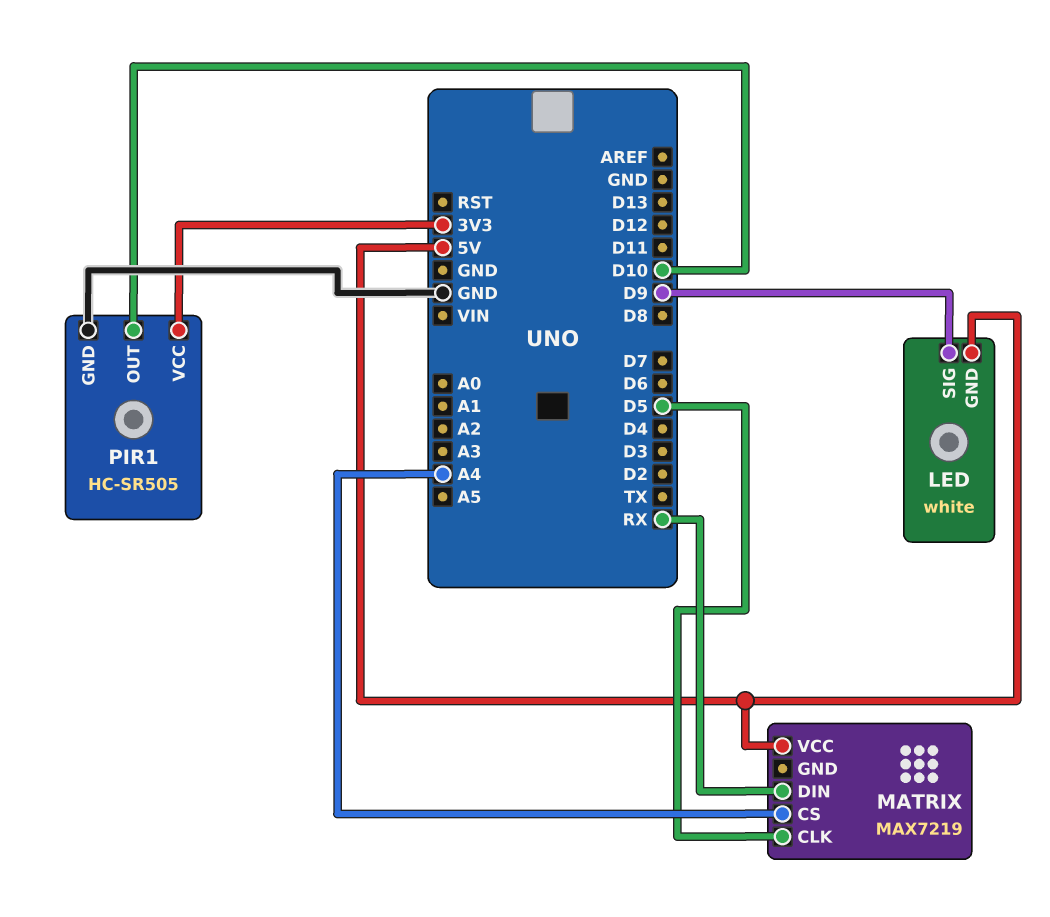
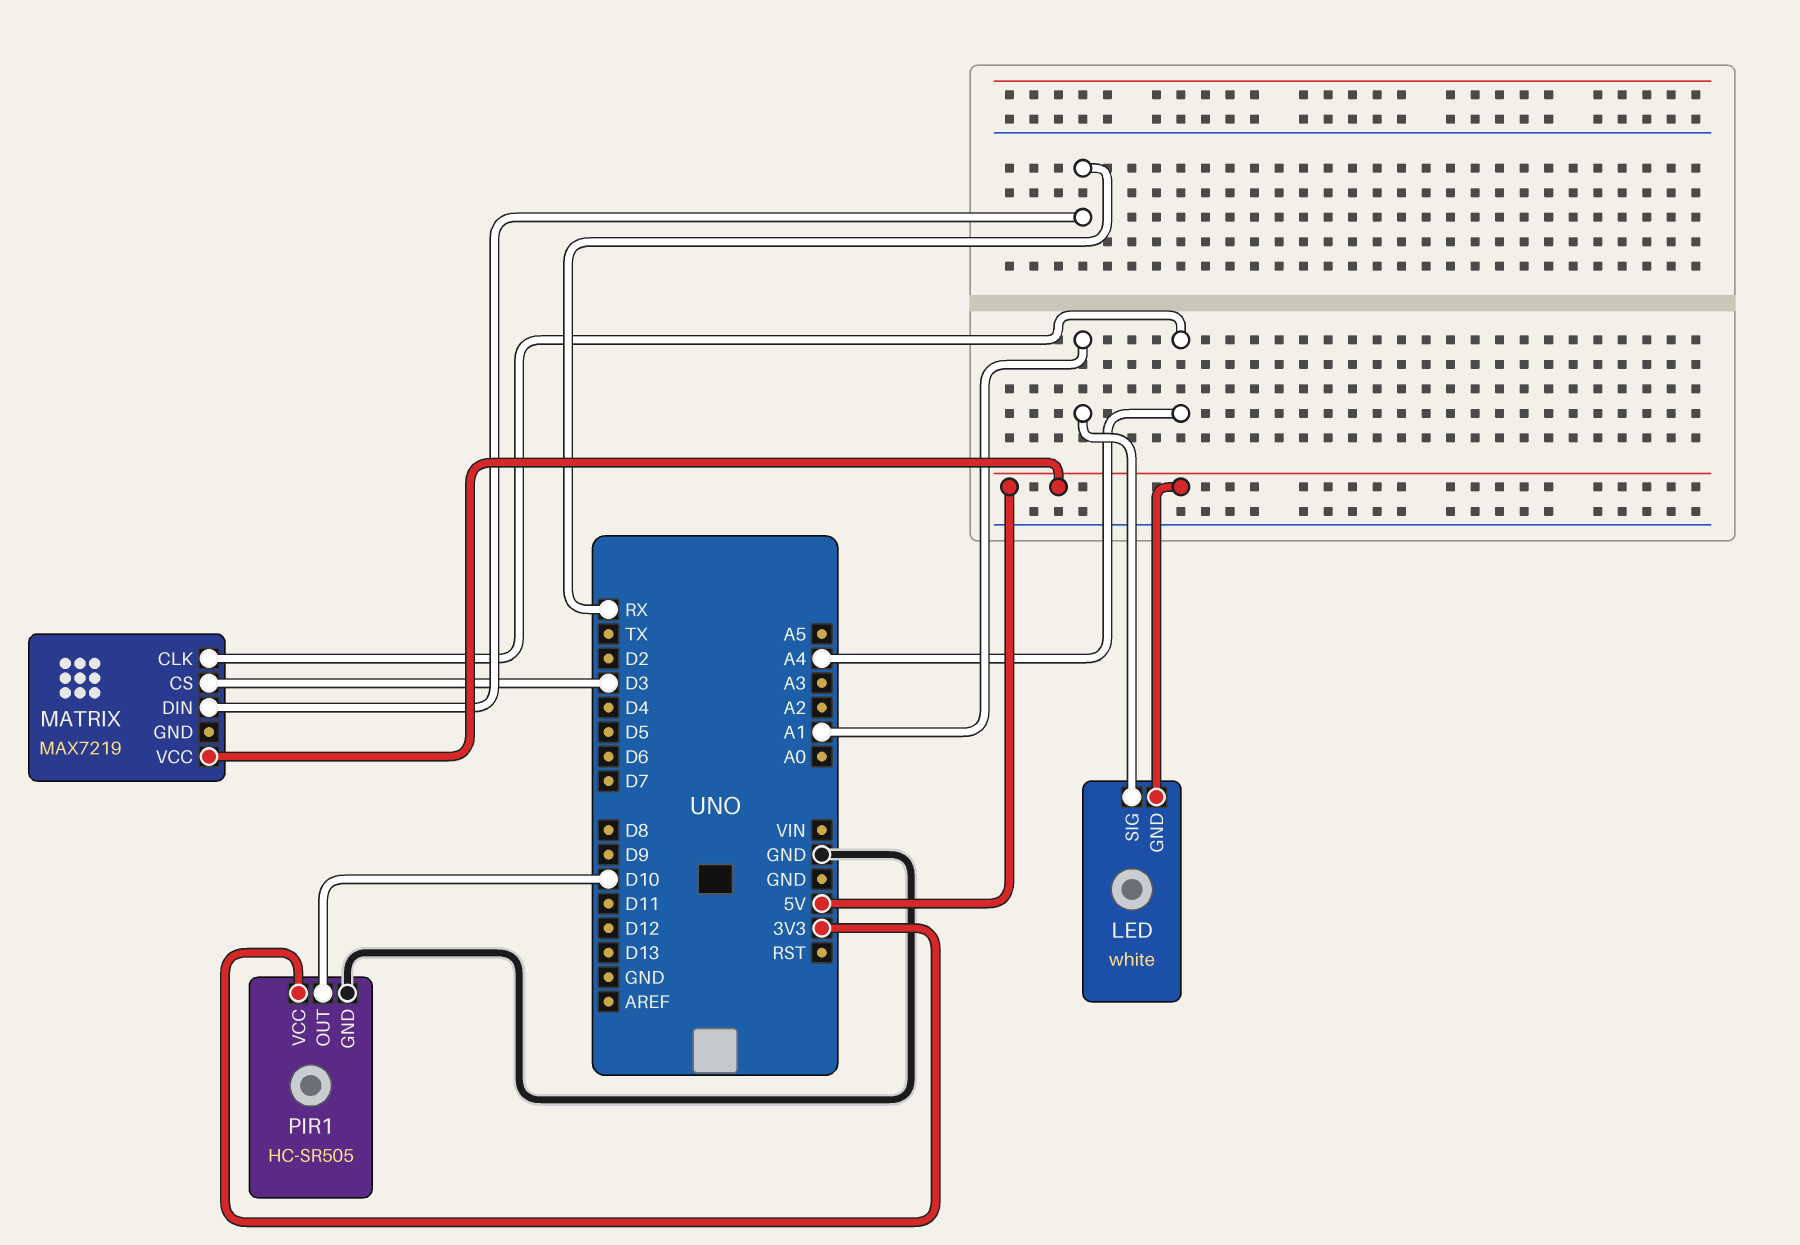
LED pin SIG: D9 -> A1
MATRIX pin CLK: D5 -> A4
MATRIX pin CS: A4 -> D3

